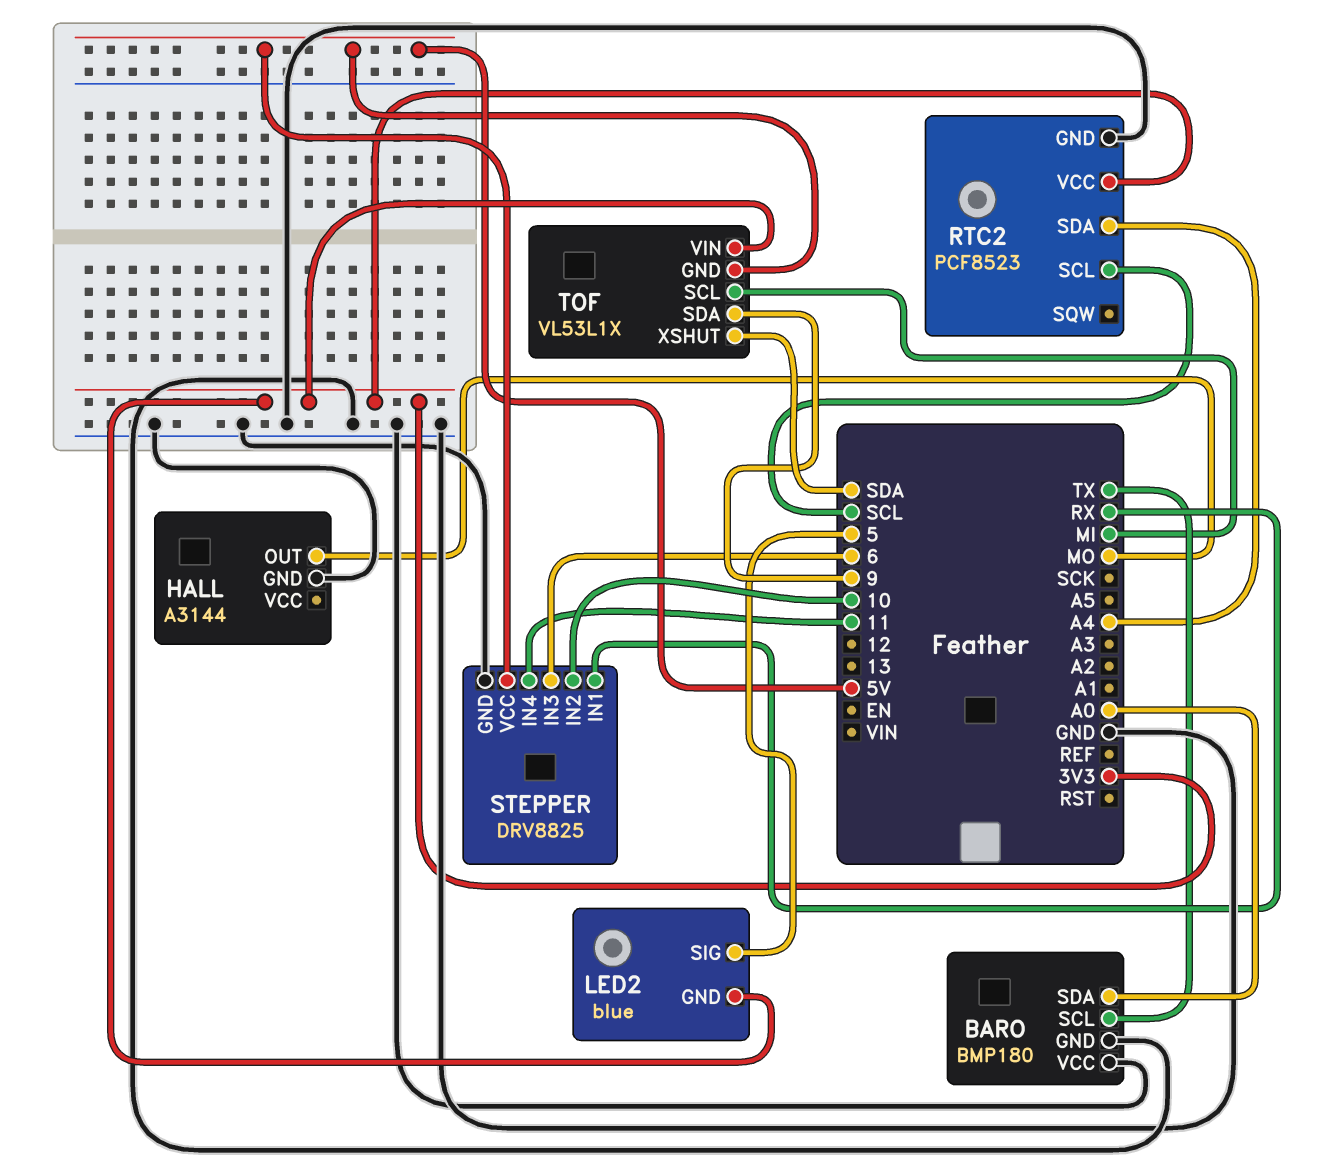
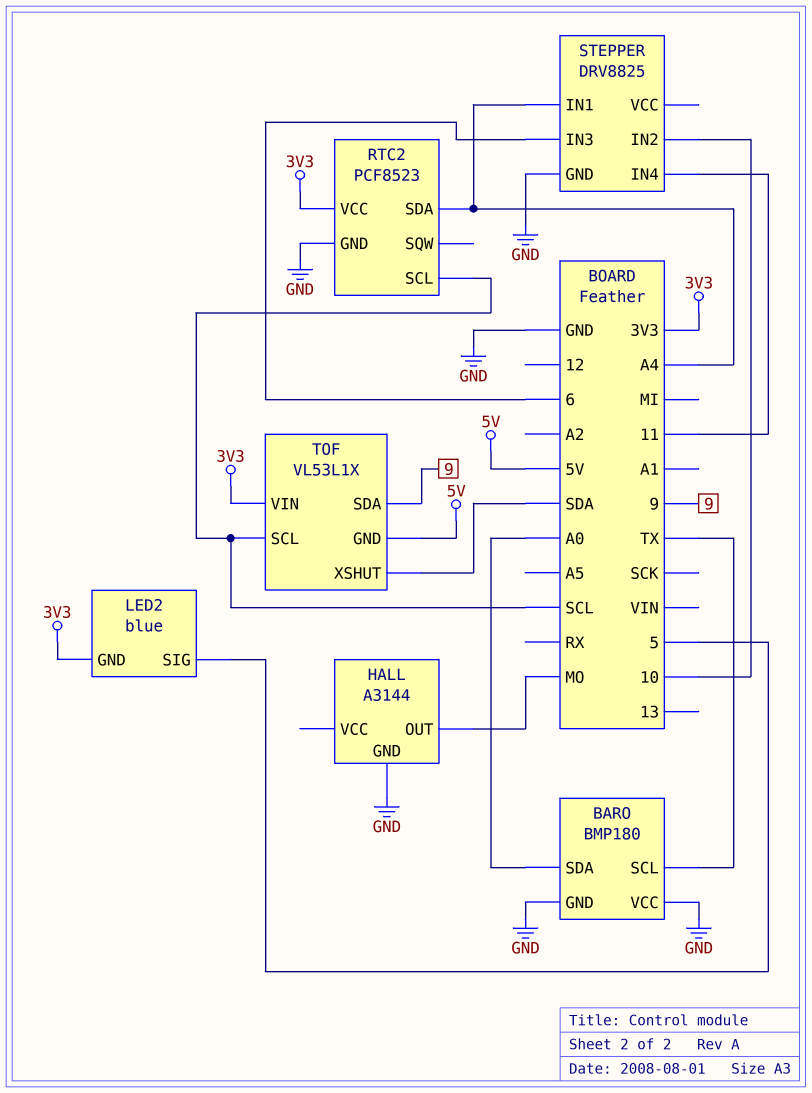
STEPPER pin IN1: RX -> A4
STEPPER pin VCC: 5V -> none
TOF pin SCL: MI -> SCL

